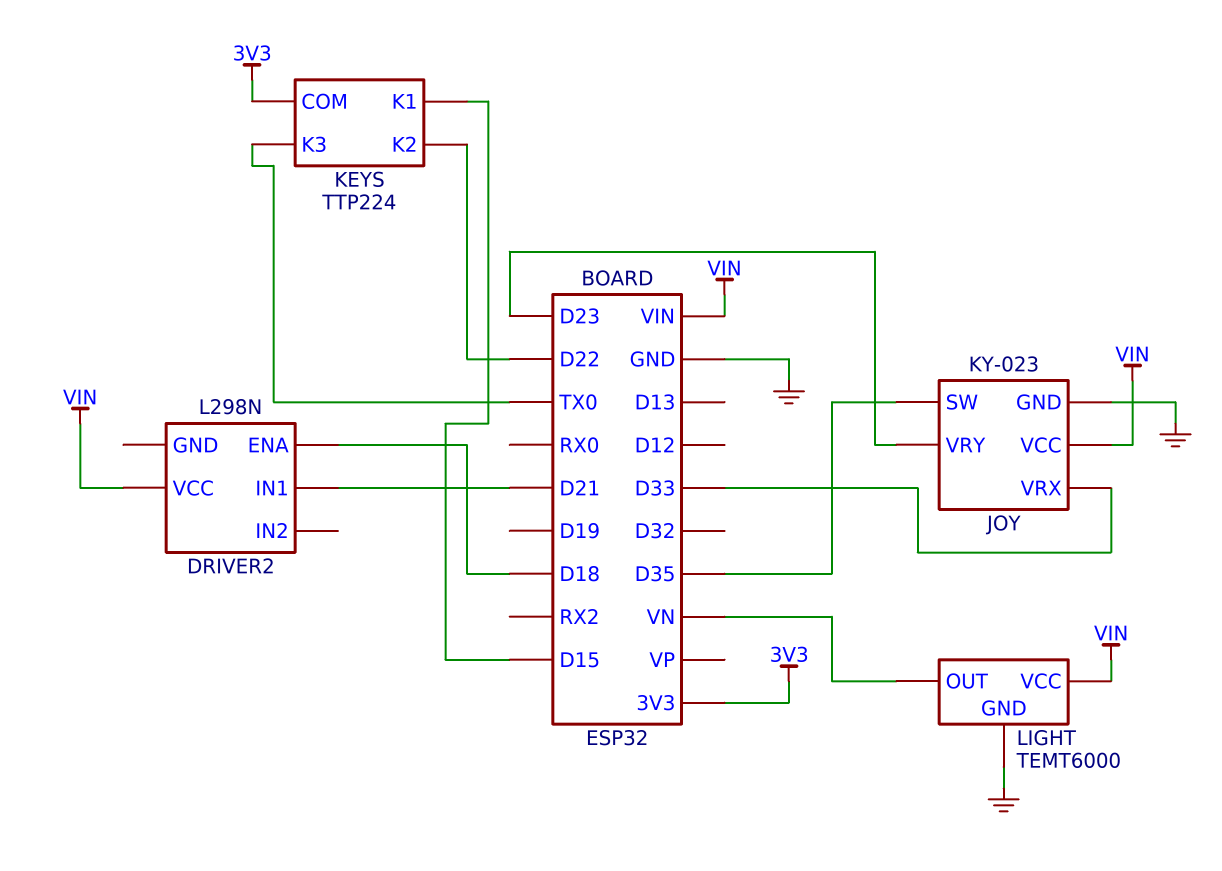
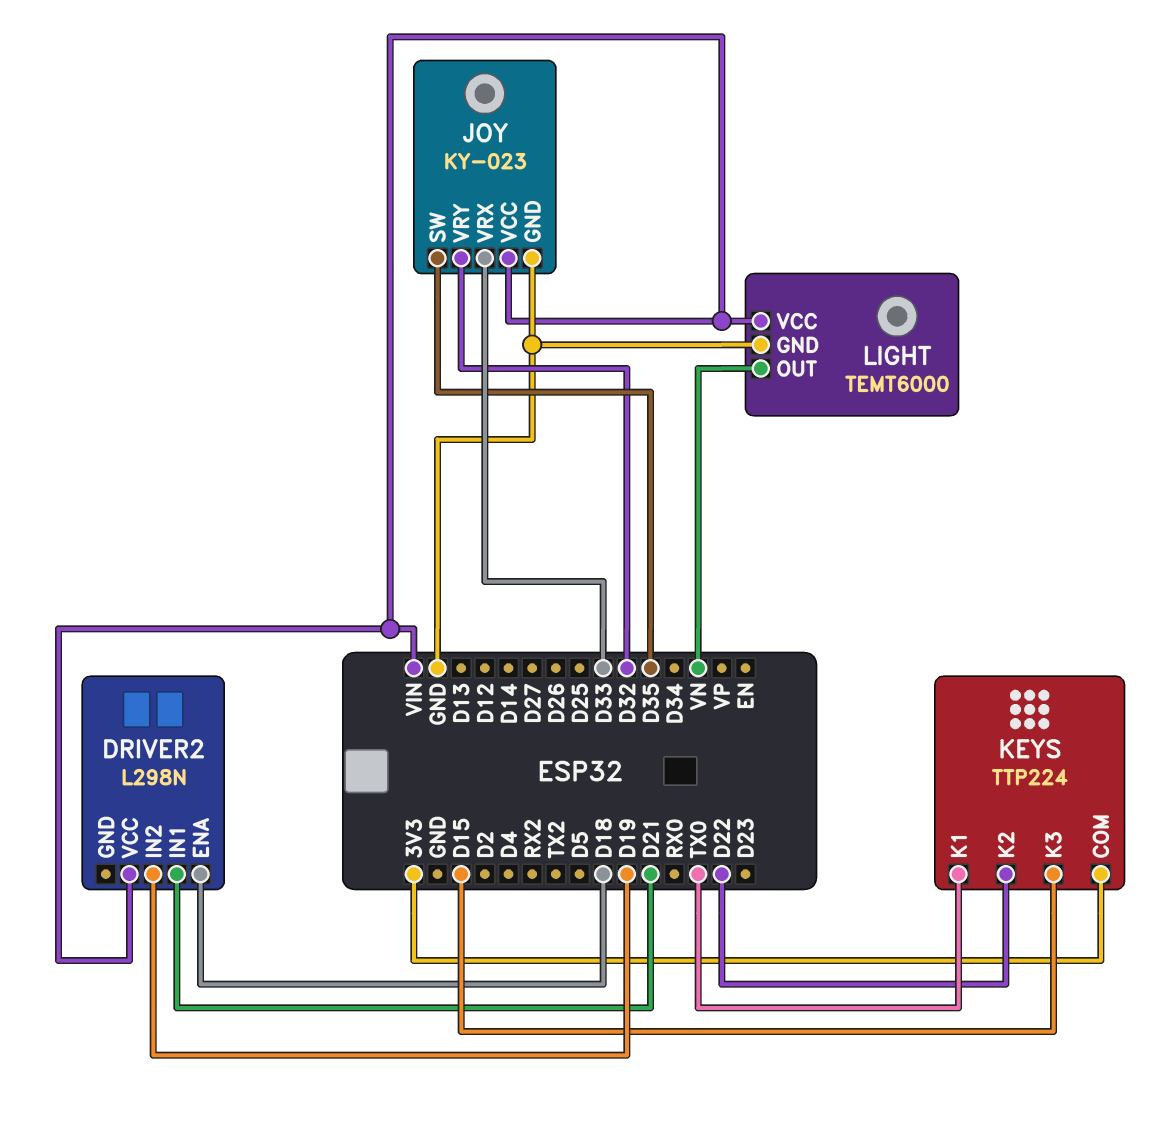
DRIVER2 pin IN2: none -> D19
JOY pin VRY: D23 -> D32
KEYS pin K1: D15 -> TX0
KEYS pin K3: TX0 -> D15

